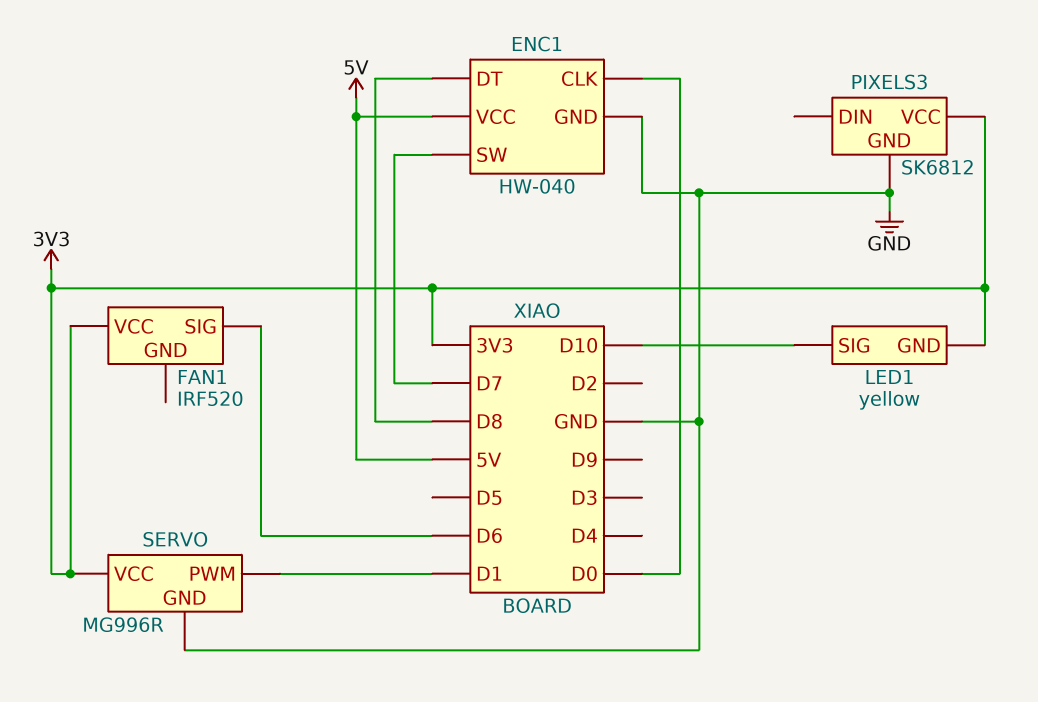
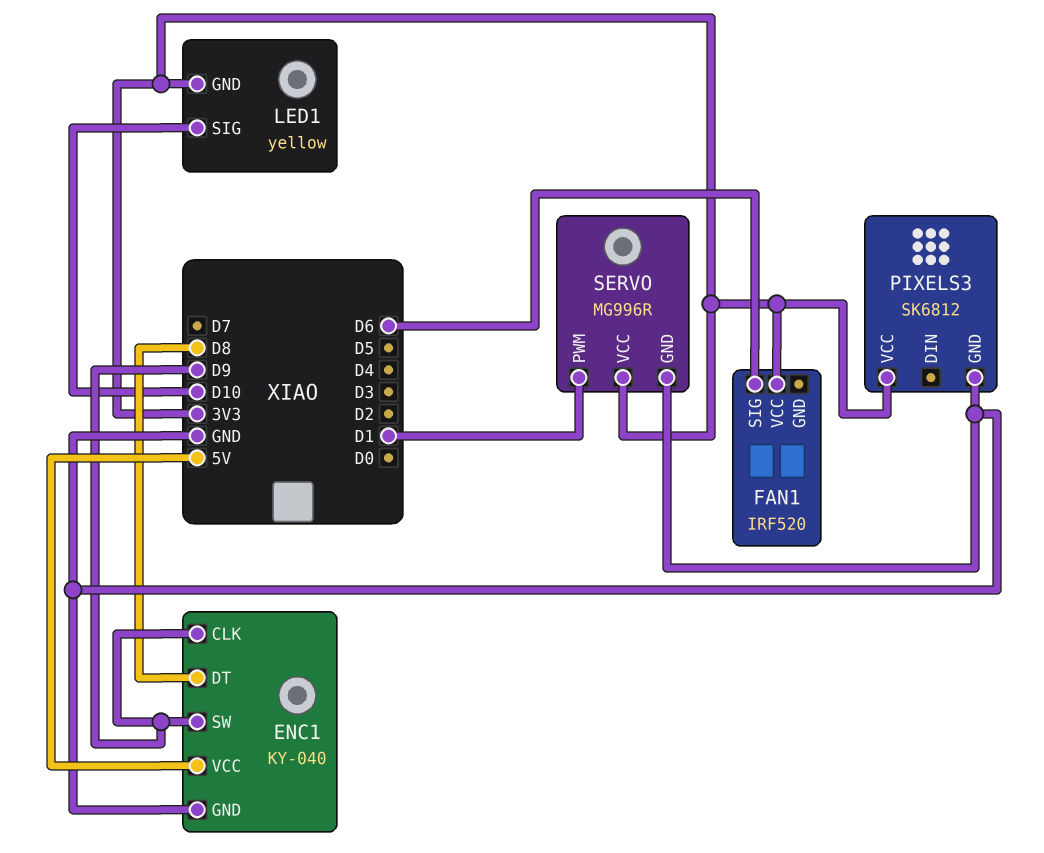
ENC1: HW-040 -> KY-040
ENC1 pin CLK: D0 -> D9
ENC1 pin SW: D7 -> D9

